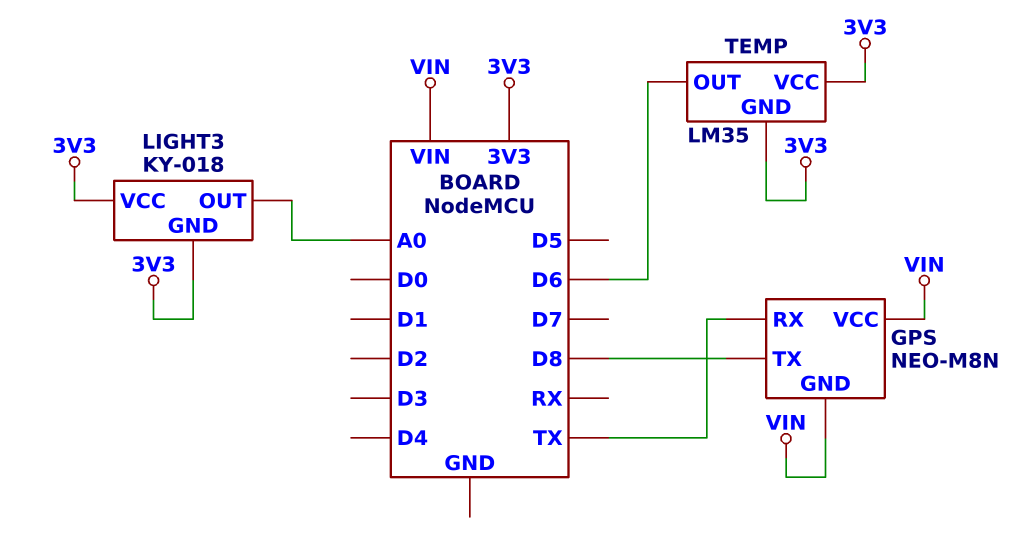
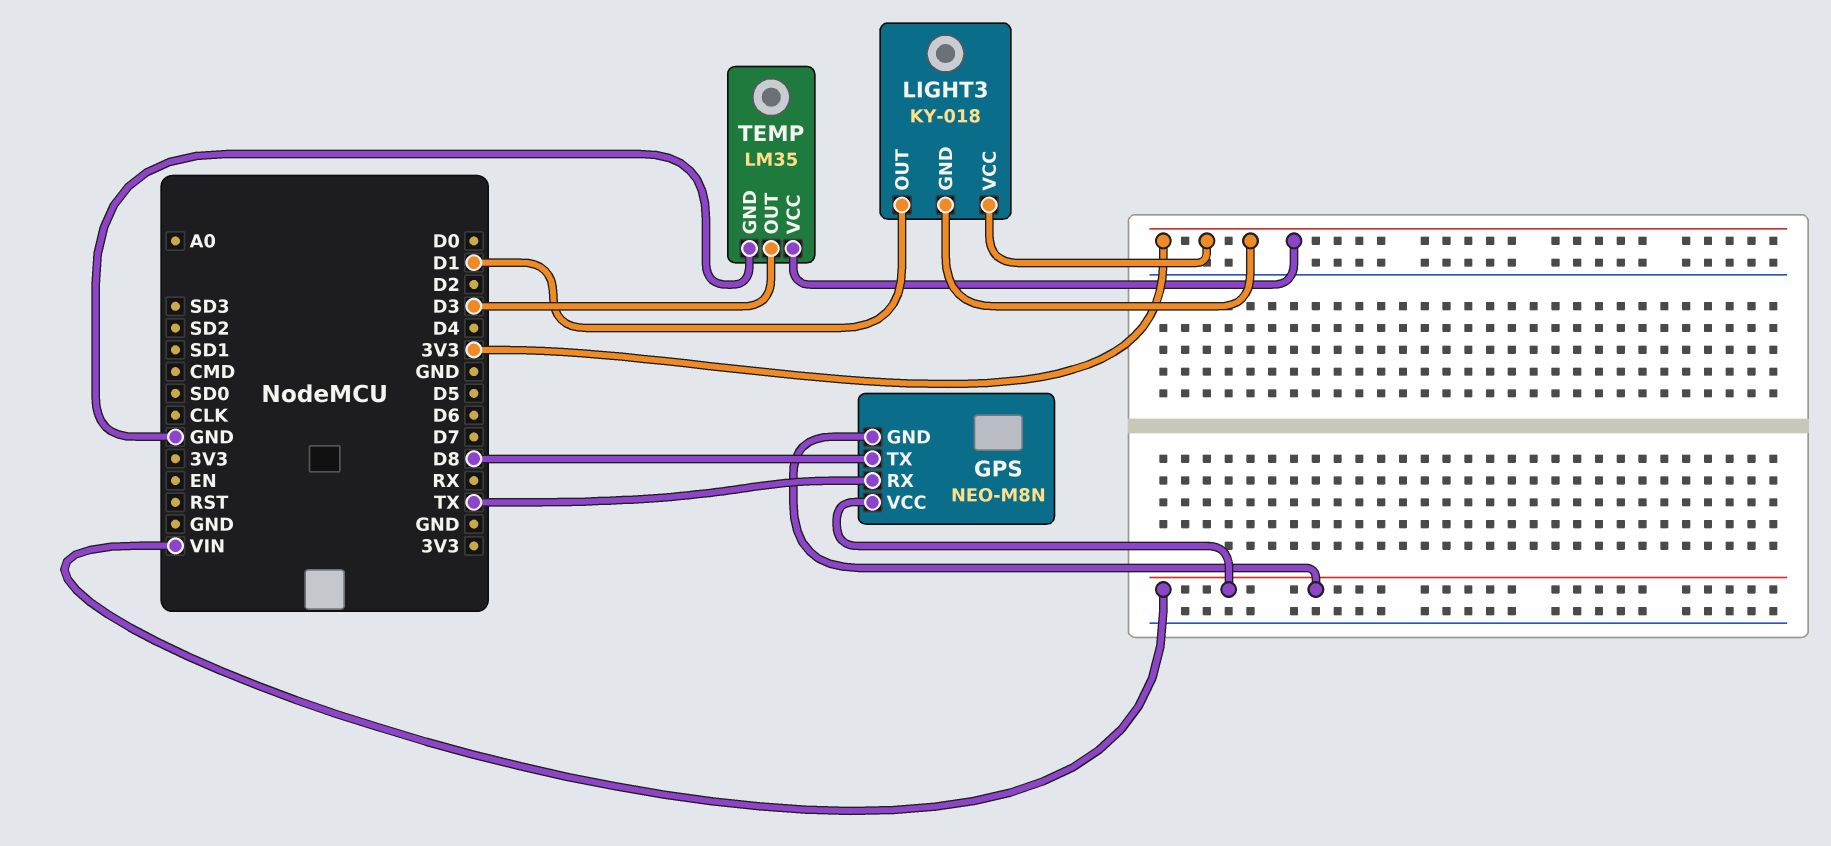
LIGHT3 pin OUT: A0 -> D1
TEMP pin GND: 3V3 -> GND
TEMP pin OUT: D6 -> D3

